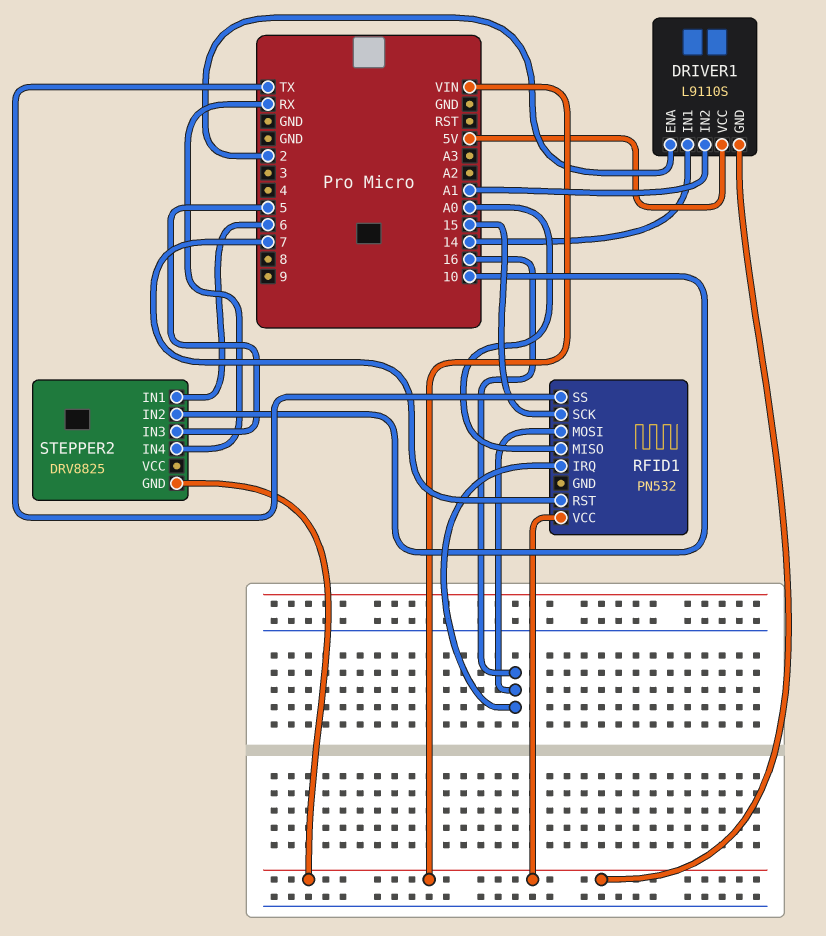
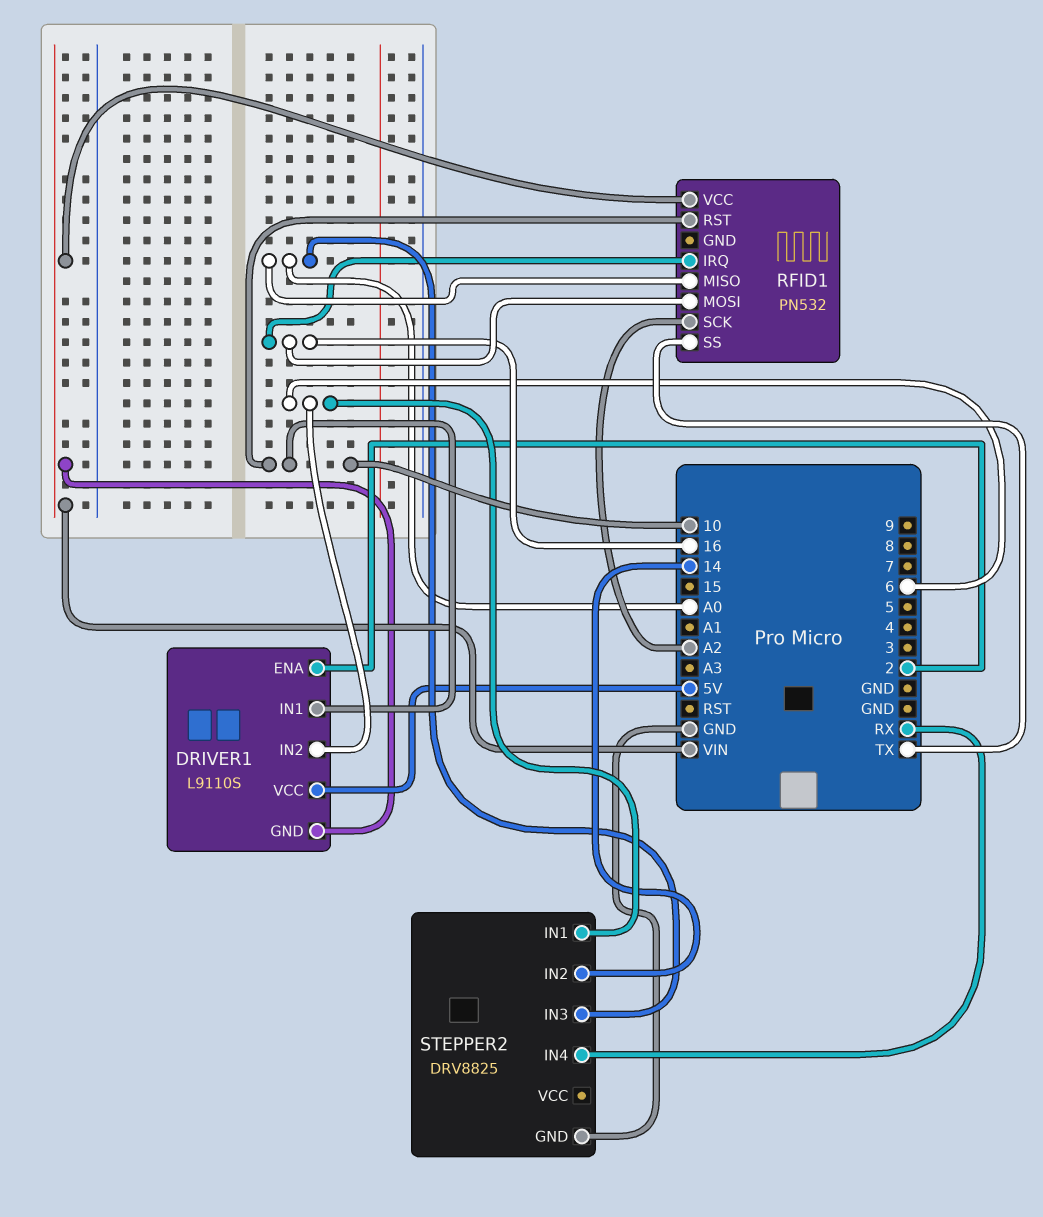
DRIVER1 pin IN1: 14 -> 10
DRIVER1 pin IN2: A1 -> 6
RFID1 pin RST: 7 -> 10
RFID1 pin SCK: 15 -> A2
STEPPER2 pin GND: VIN -> GND
STEPPER2 pin IN2: 10 -> 14
STEPPER2 pin IN3: 5 -> A0

